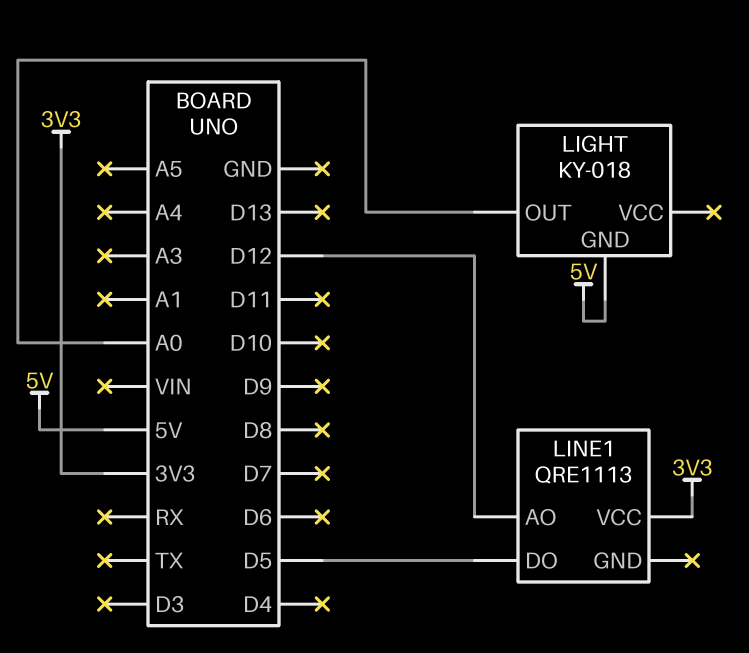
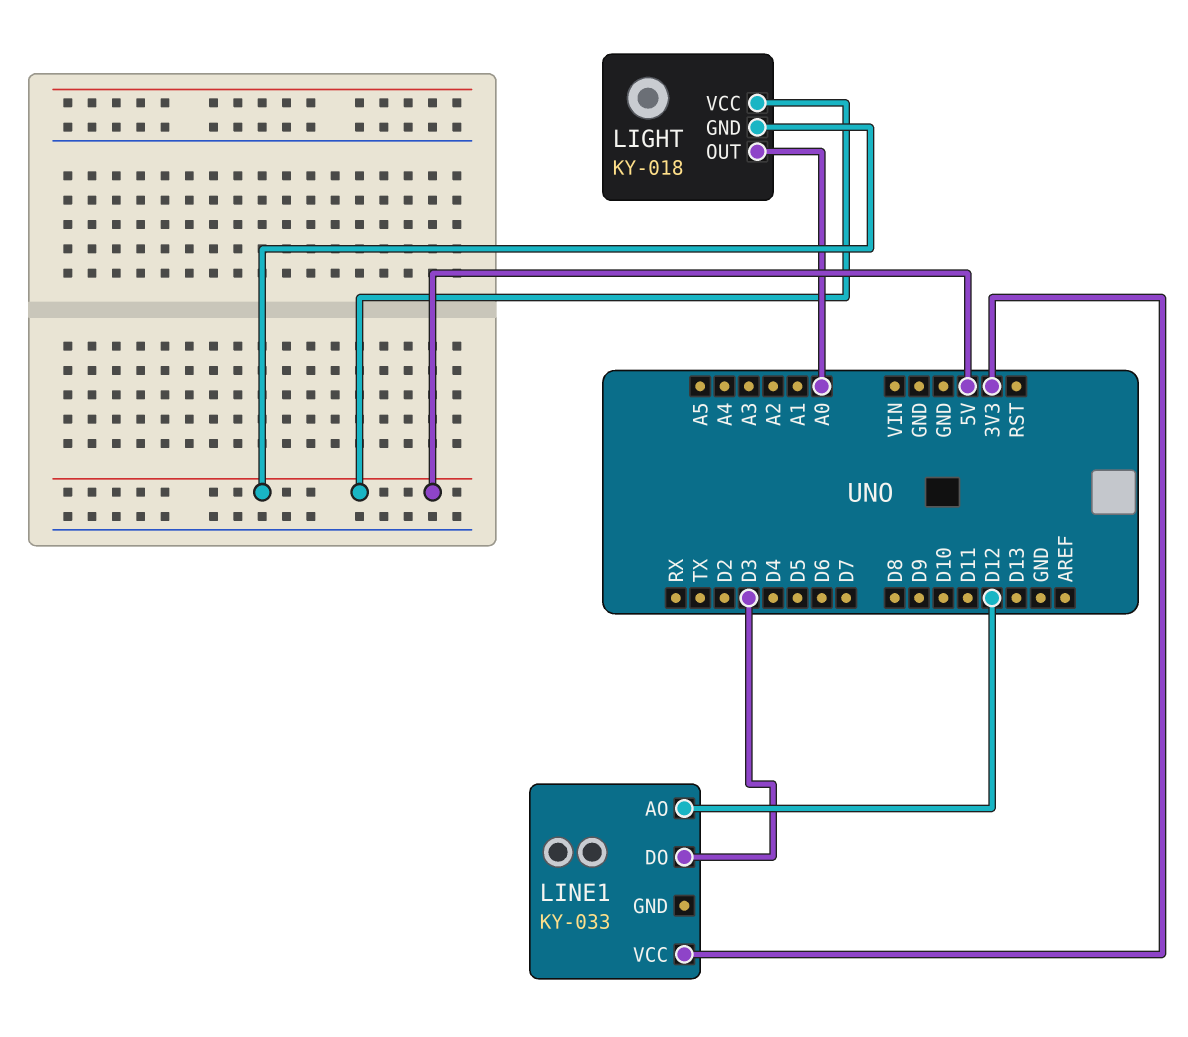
LIGHT pin VCC: none -> 5V
LINE1: QRE1113 -> KY-033
LINE1 pin DO: D5 -> D3

